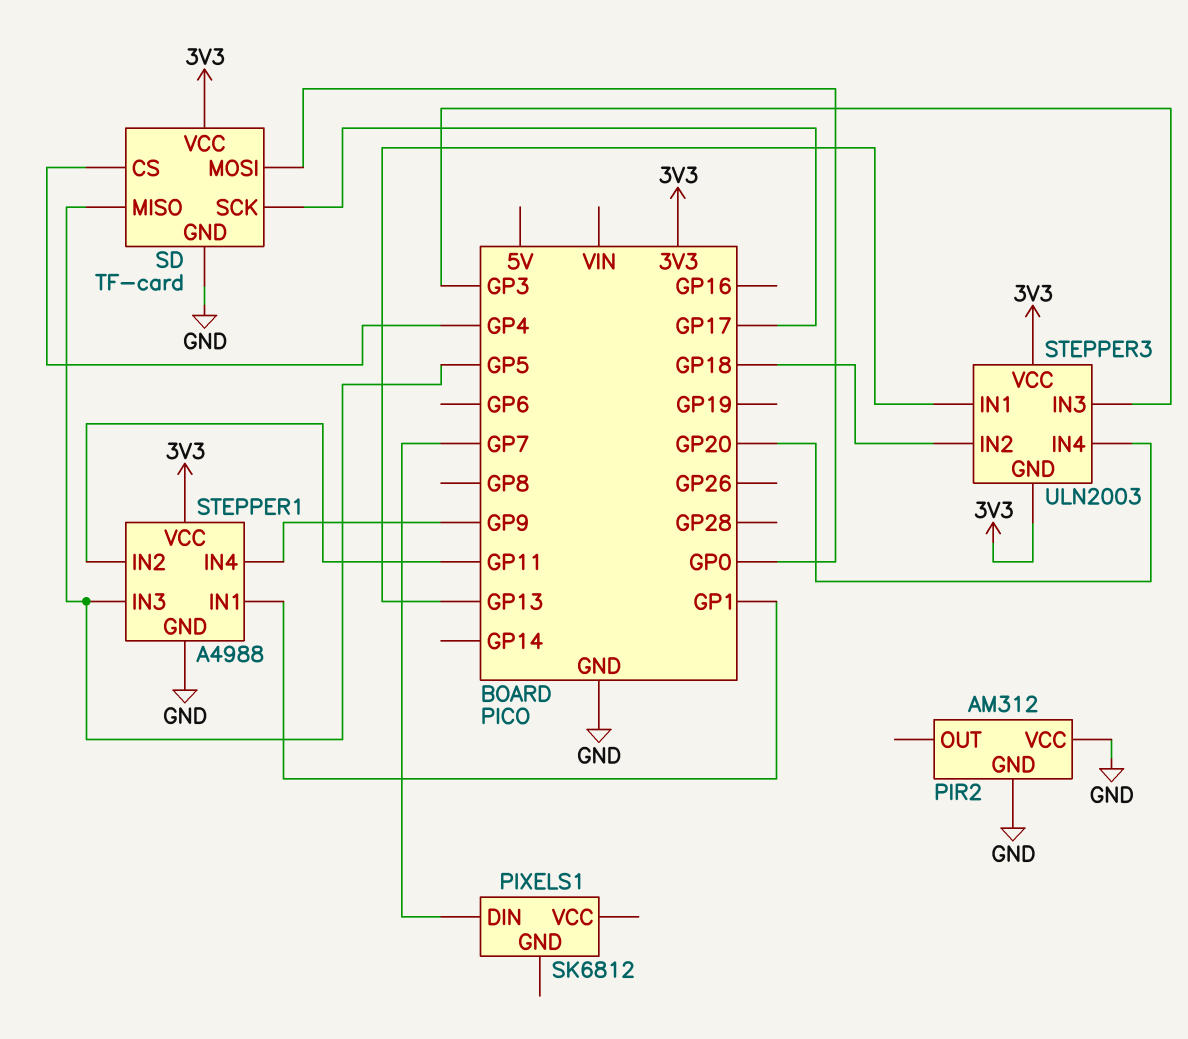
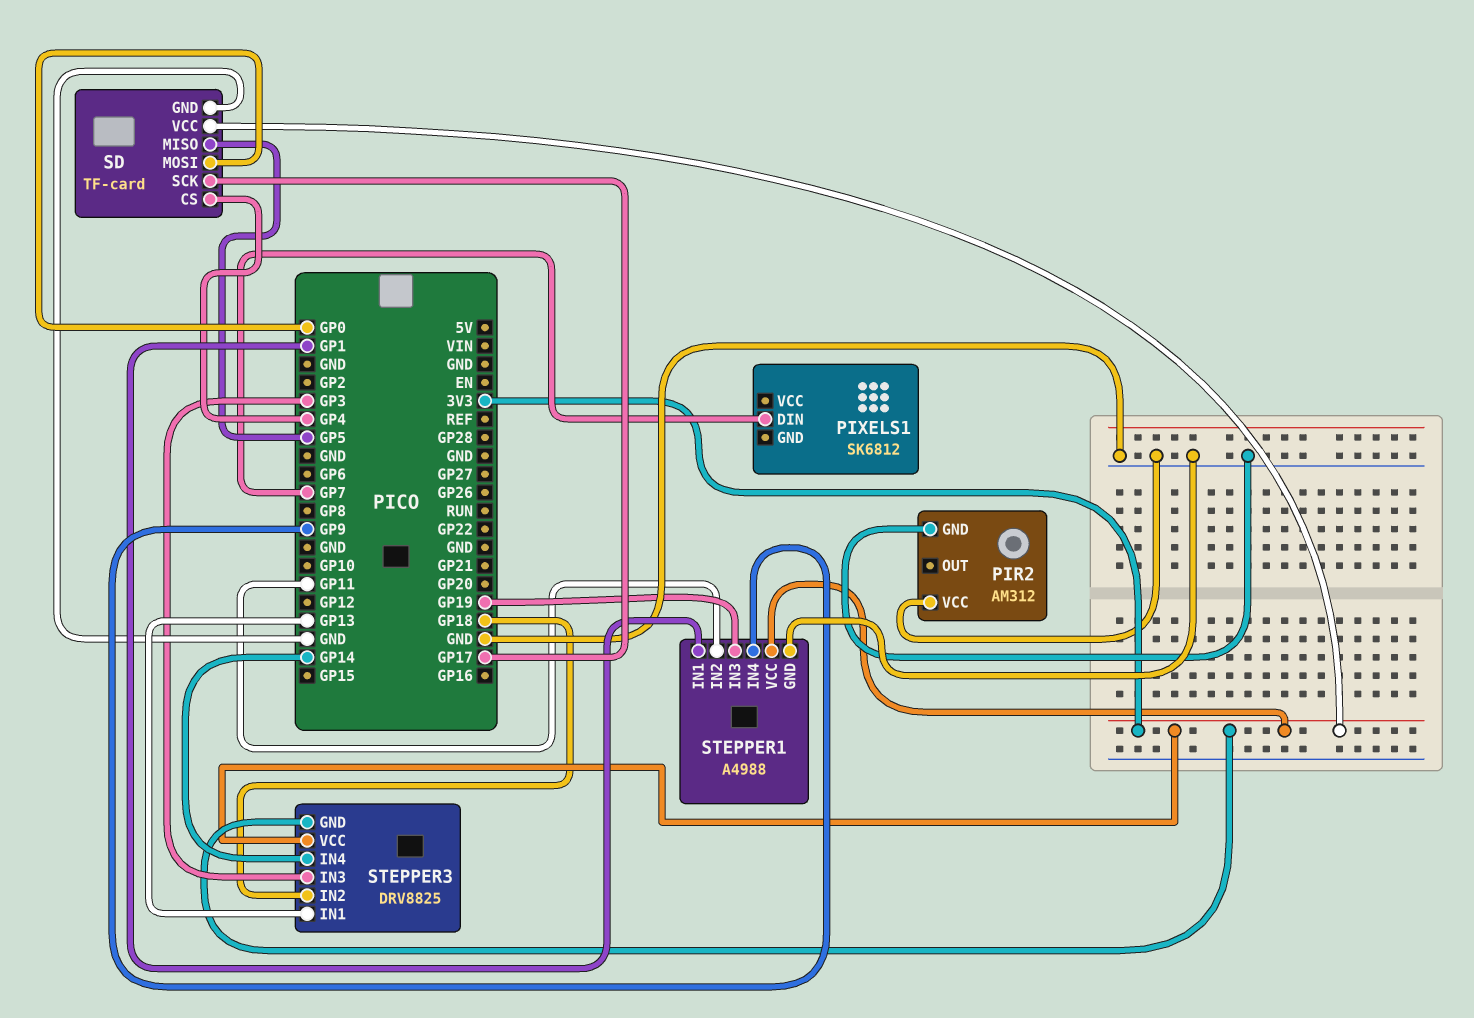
STEPPER1 pin IN3: GP5 -> GP19
STEPPER3: ULN2003 -> DRV8825
STEPPER3 pin IN4: GP20 -> GP14

